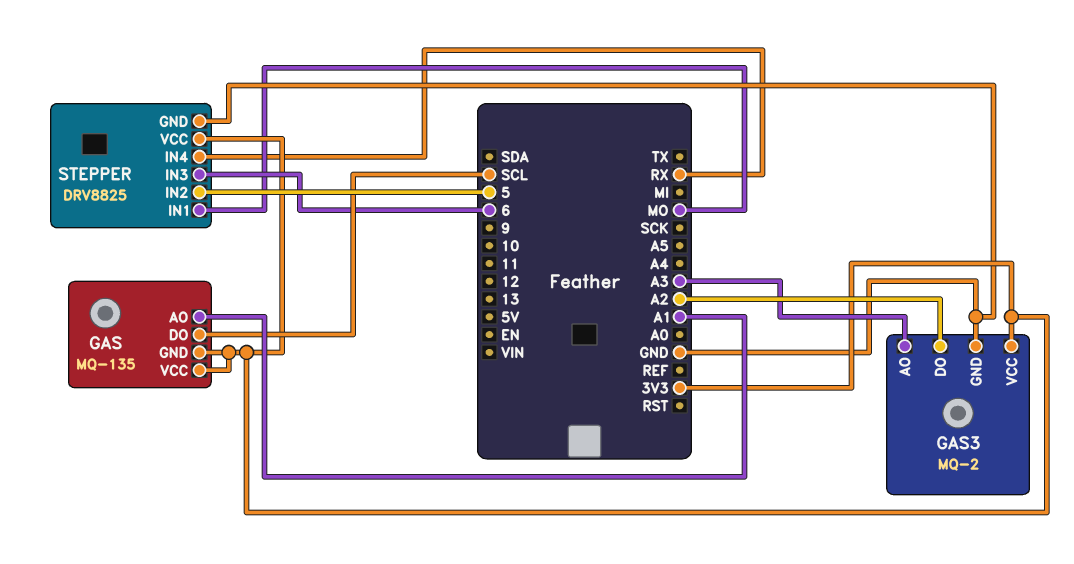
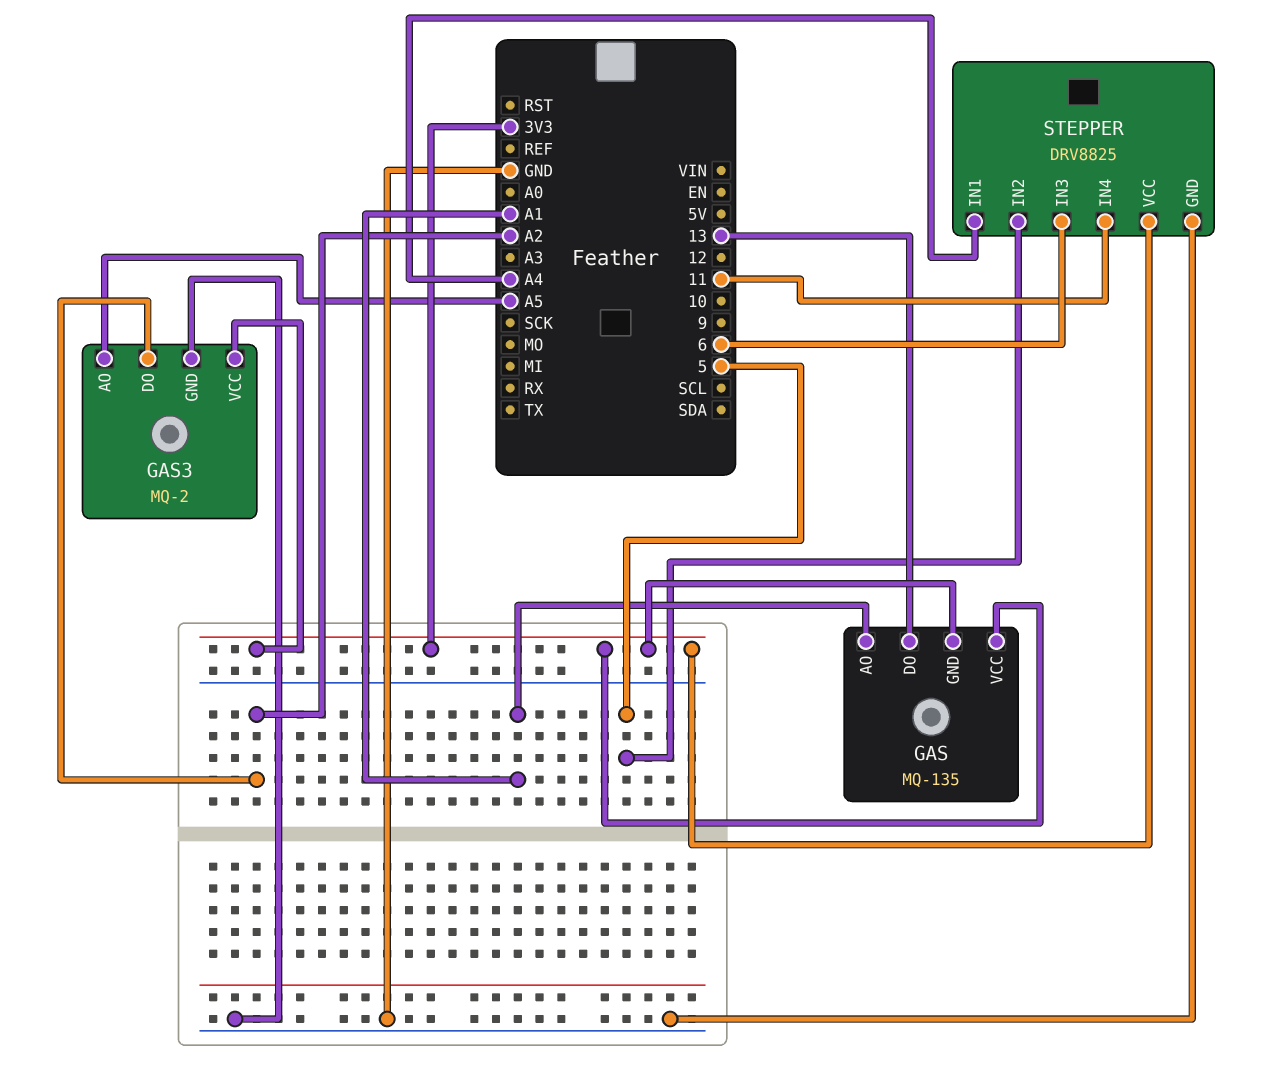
GAS pin DO: SCL -> 13
GAS3 pin AO: A3 -> A5
STEPPER pin IN1: MO -> A4
STEPPER pin IN4: RX -> 11

